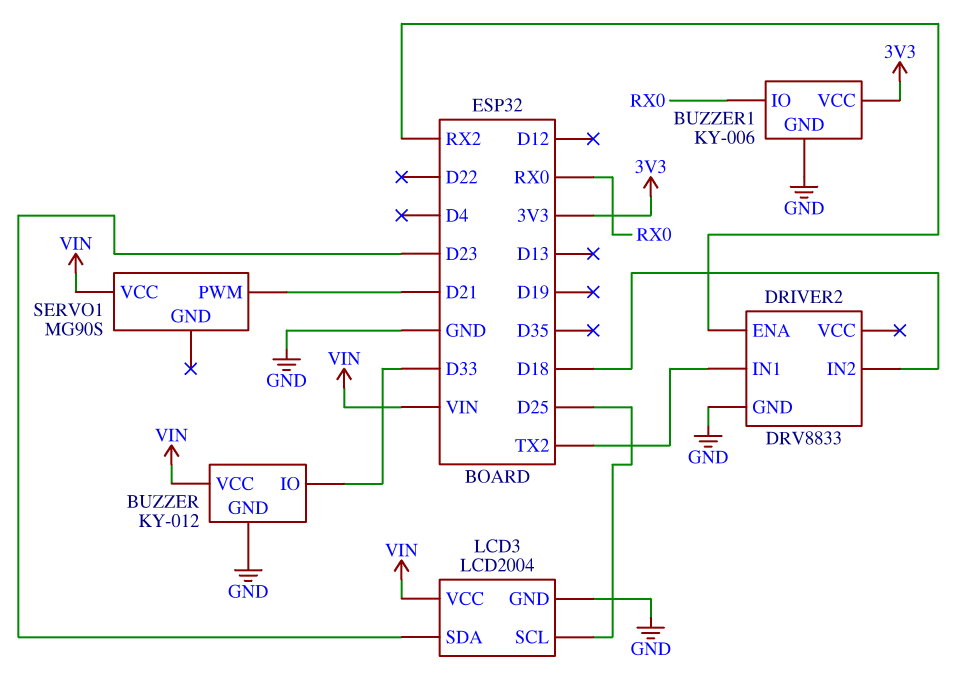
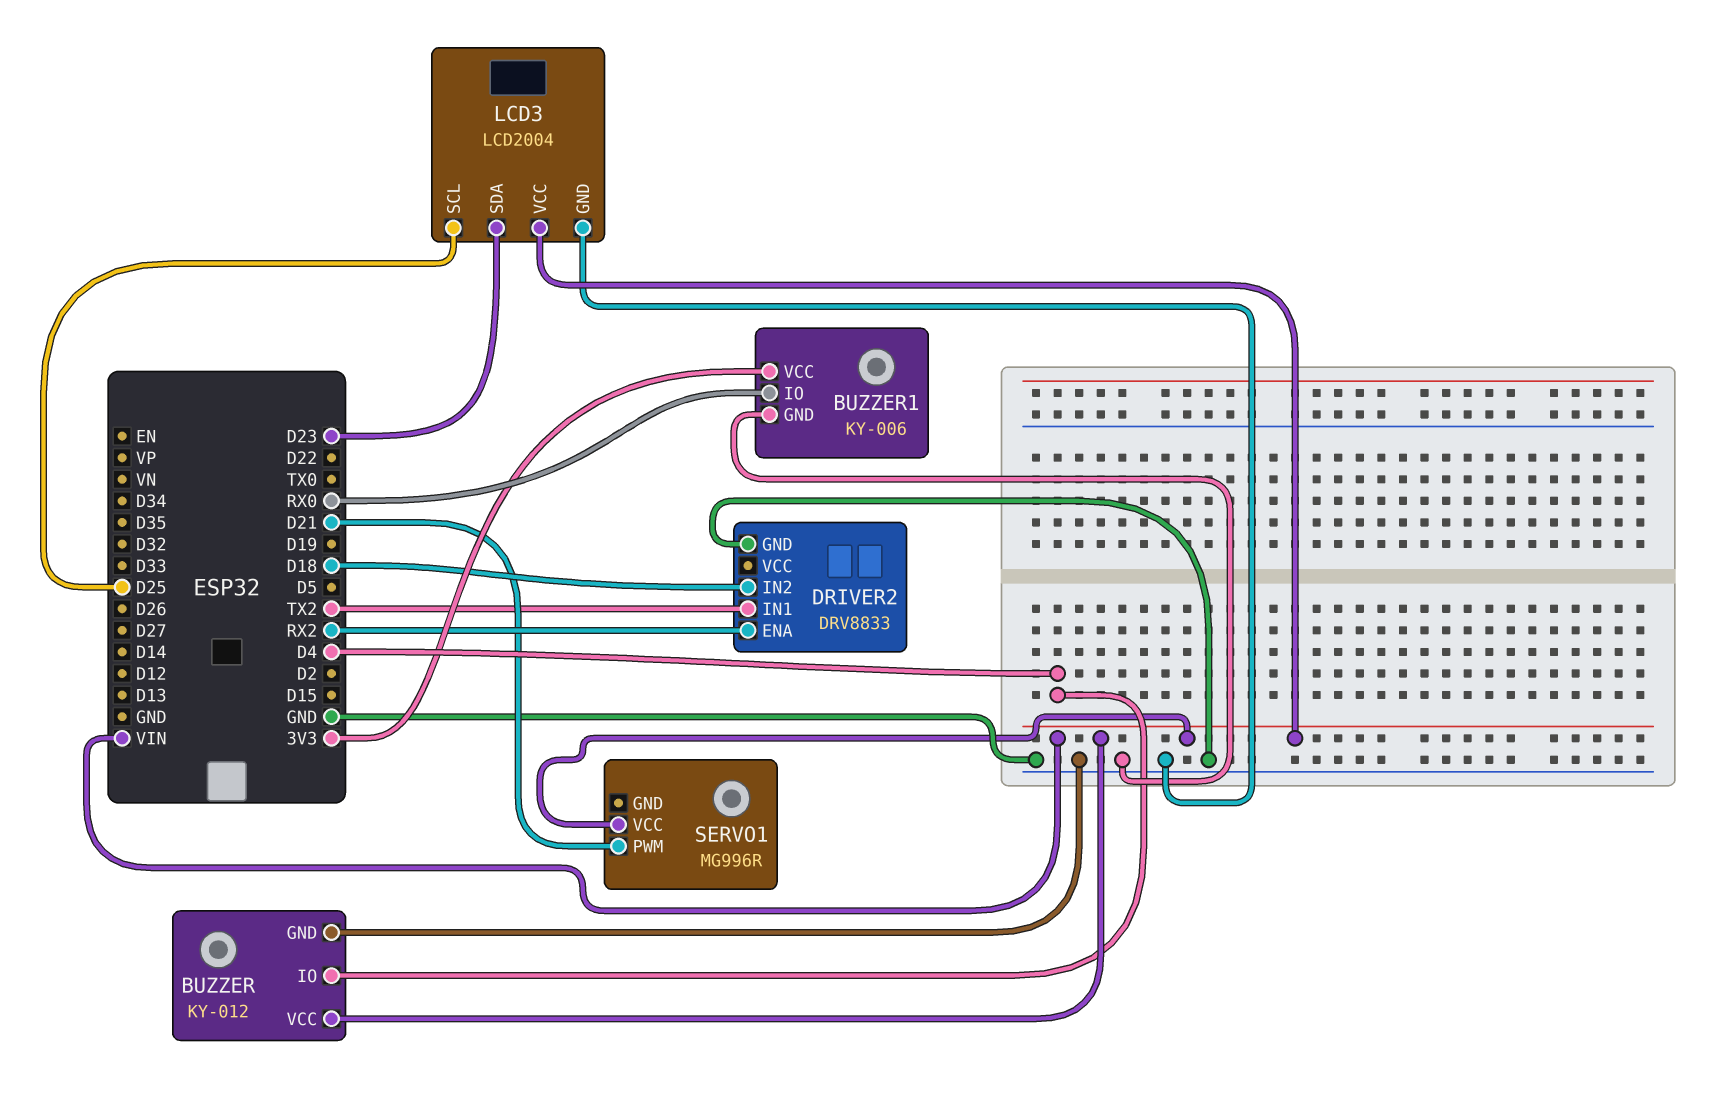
BUZZER pin IO: D33 -> D4
SERVO1: MG90S -> MG996R

